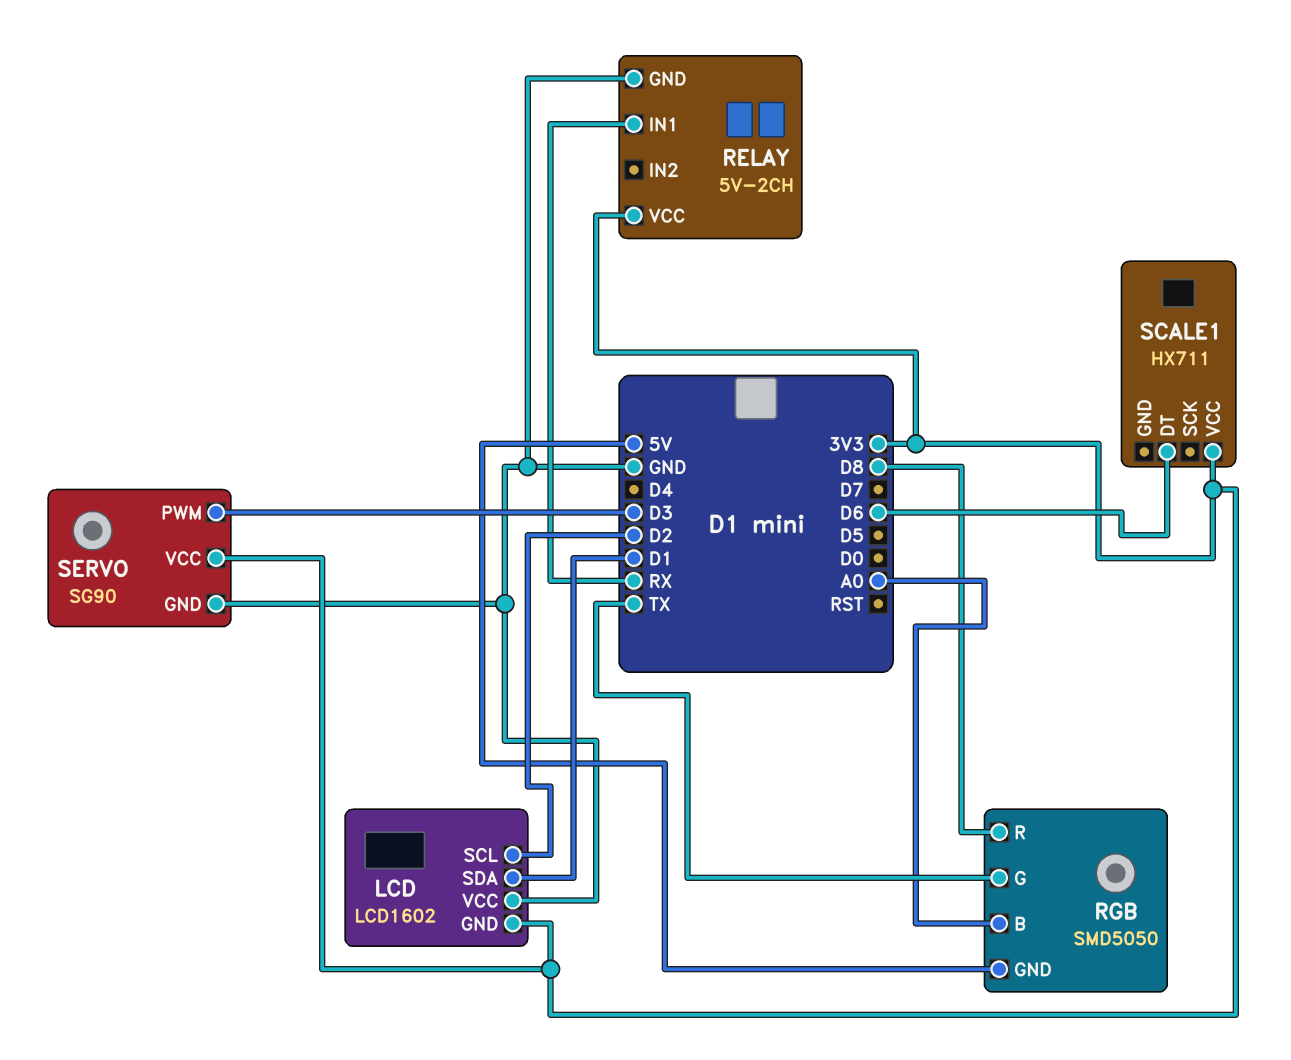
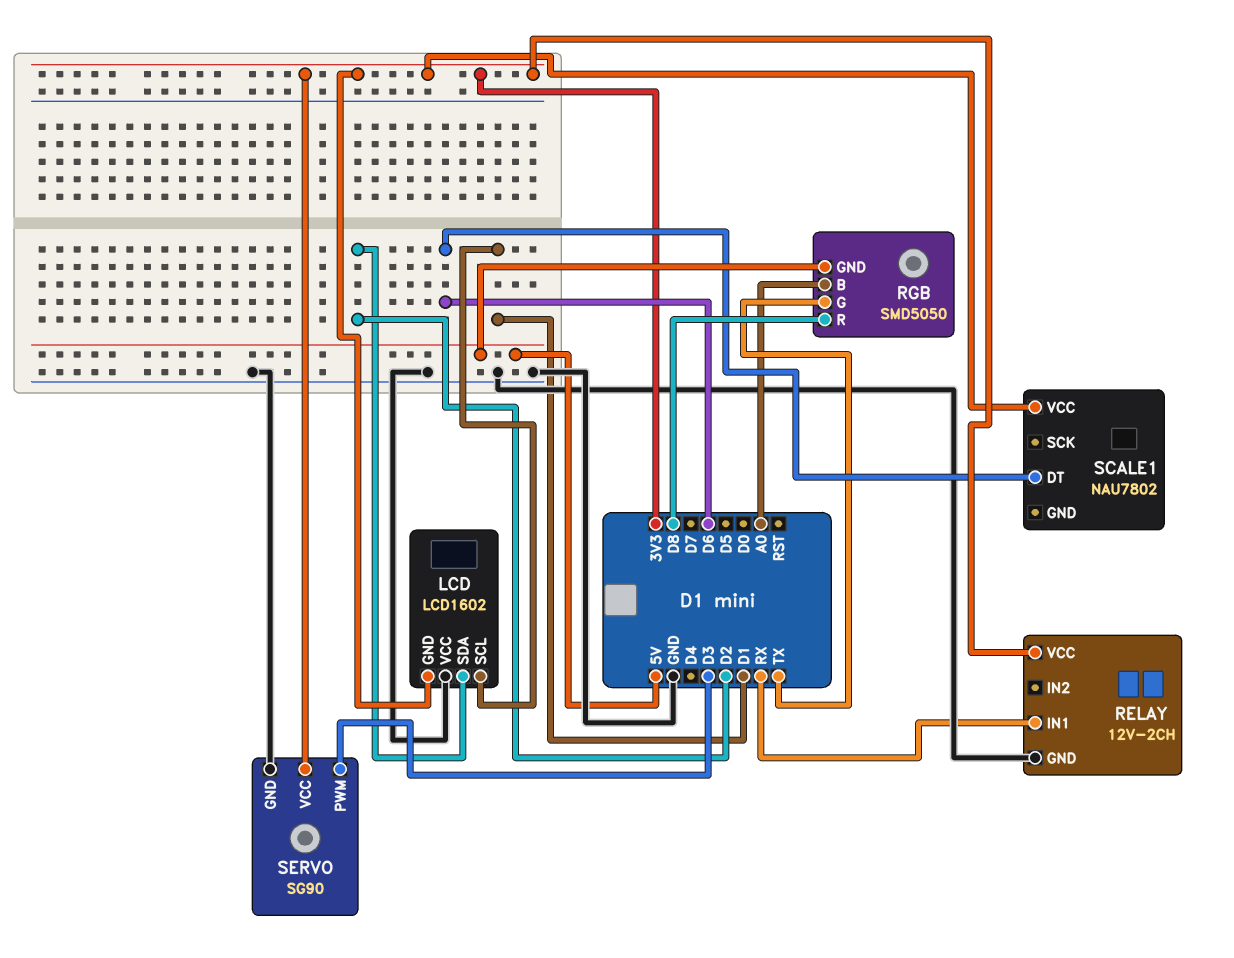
LCD pin SCL: D2 -> D1
LCD pin SDA: D1 -> D2
RELAY: 5V-2CH -> 12V-2CH
SCALE1: HX711 -> NAU7802

